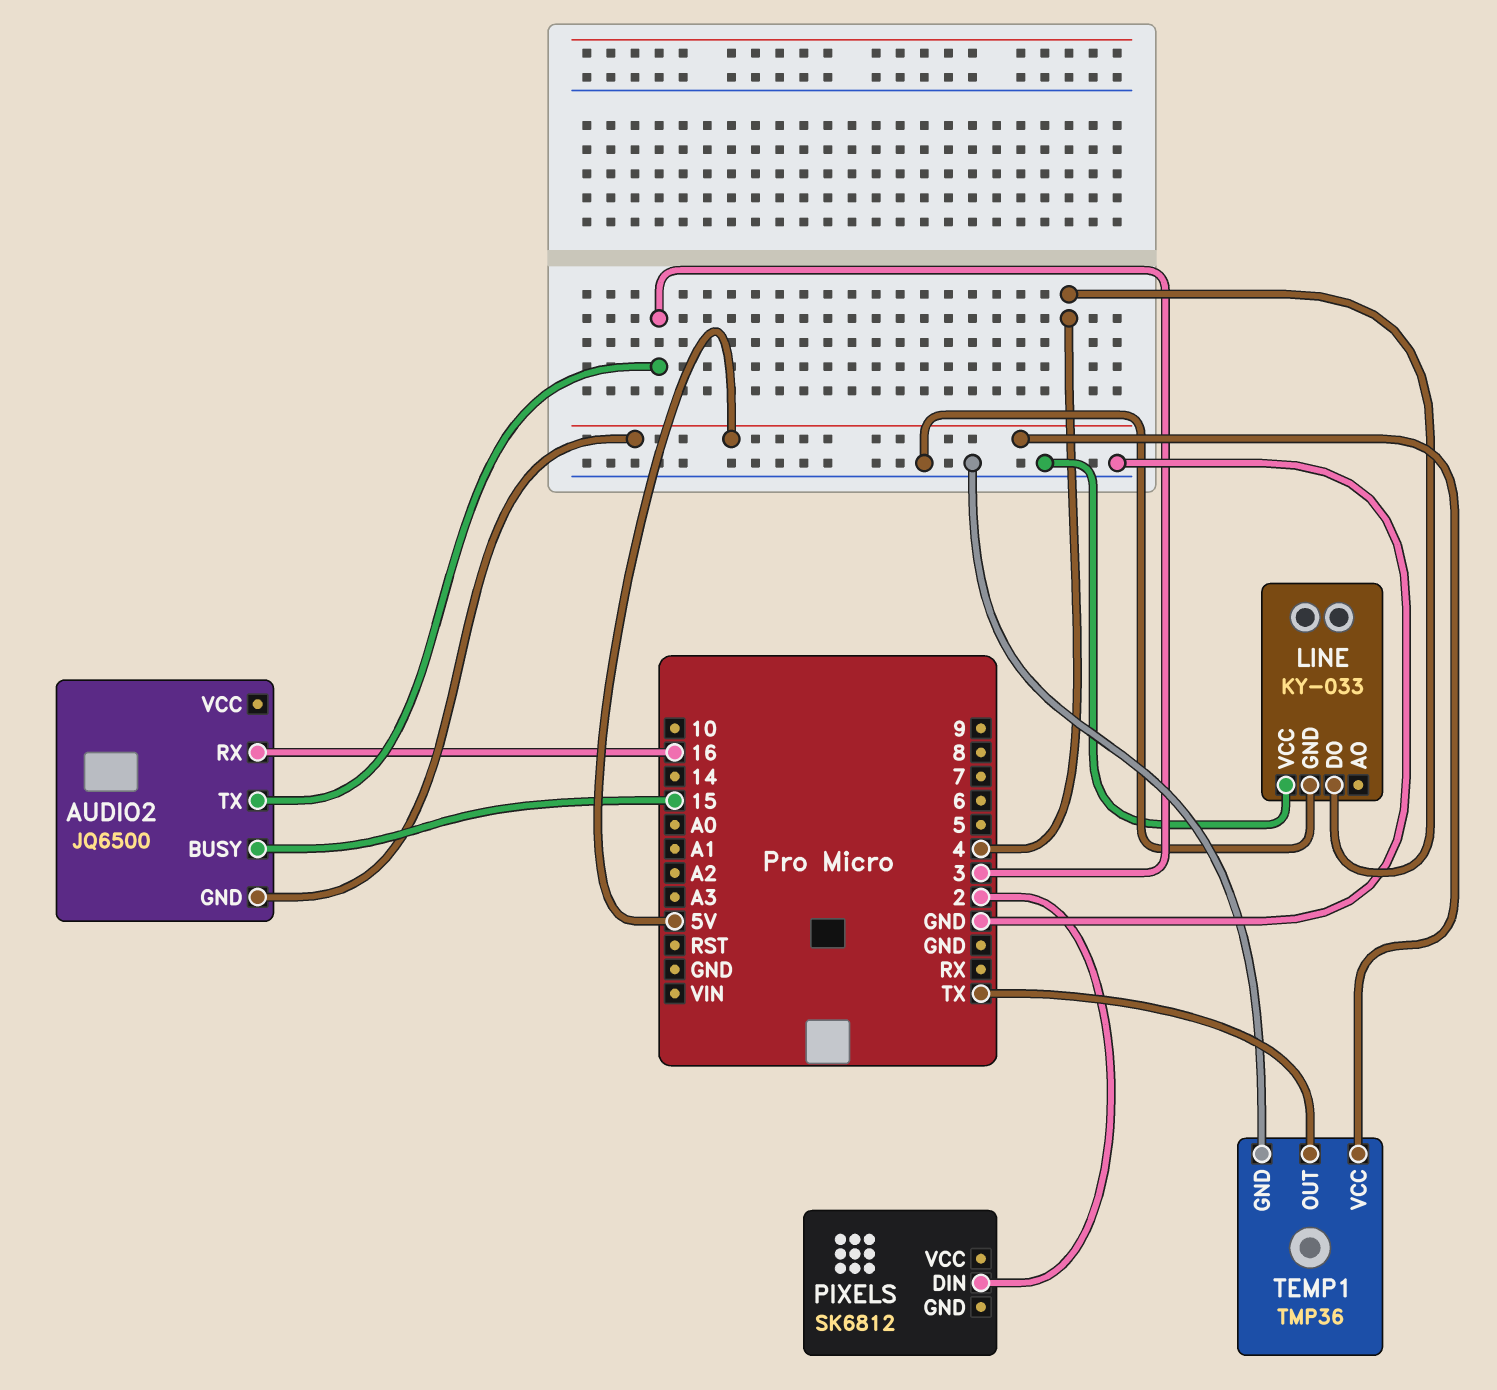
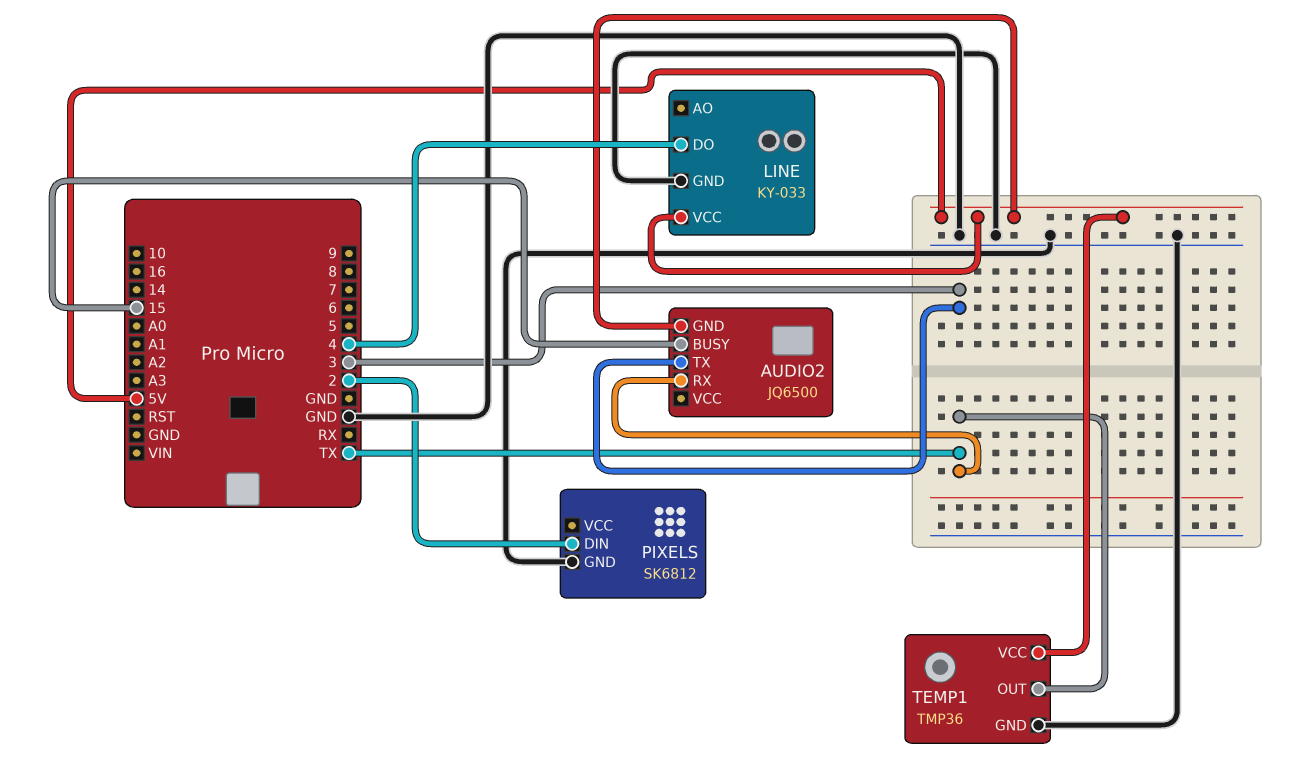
AUDIO2 pin RX: 16 -> TX
LINE pin VCC: GND -> 5V
PIXELS pin GND: none -> GND

